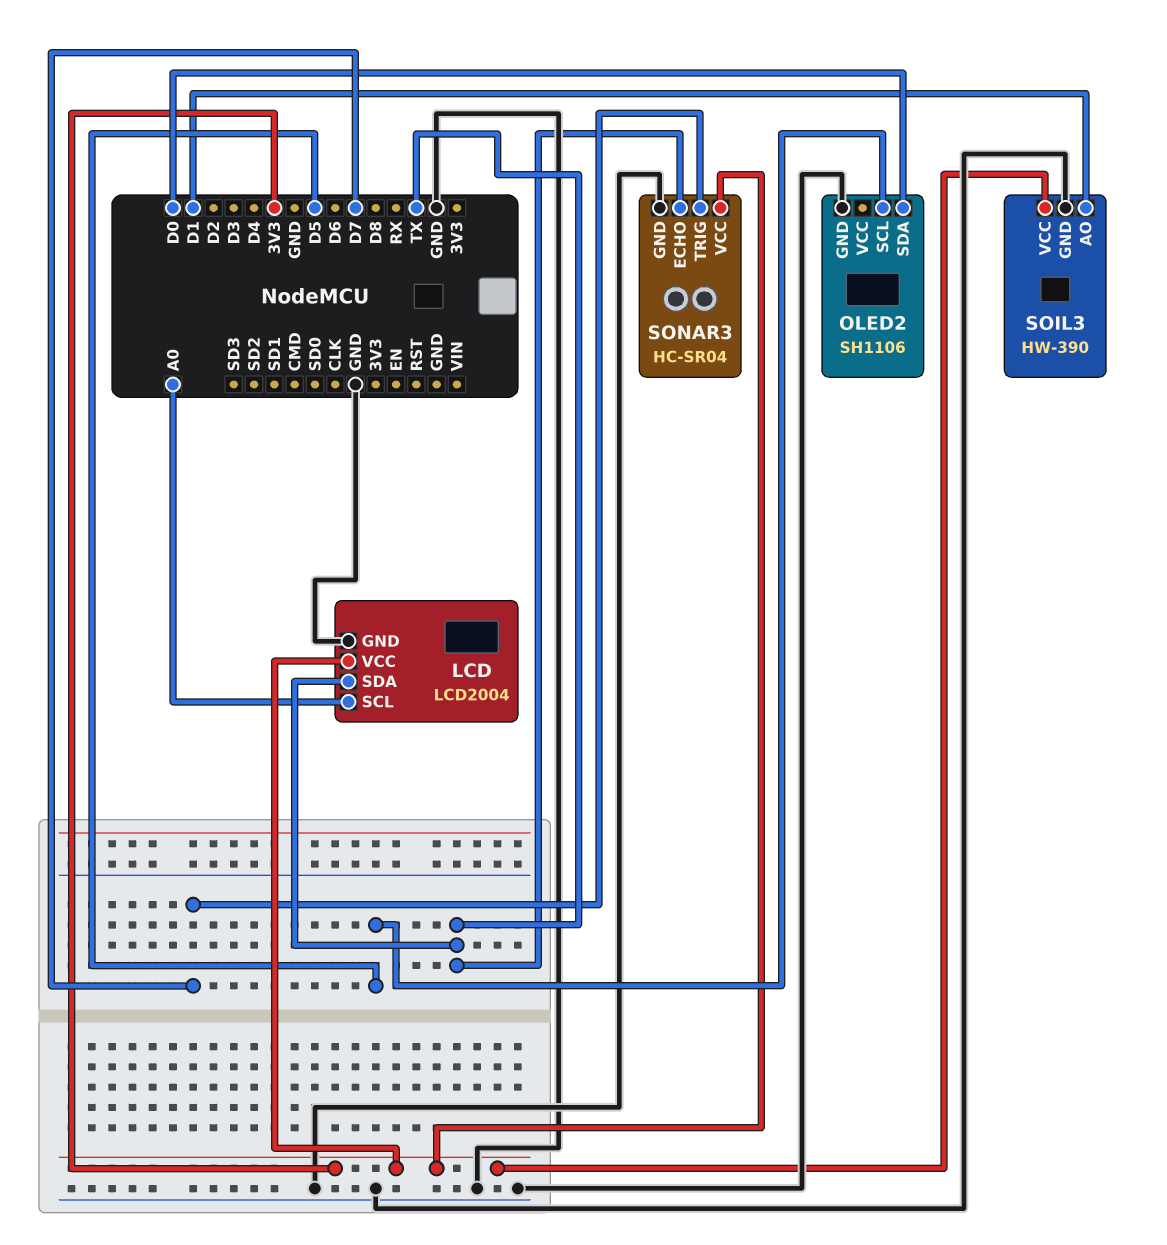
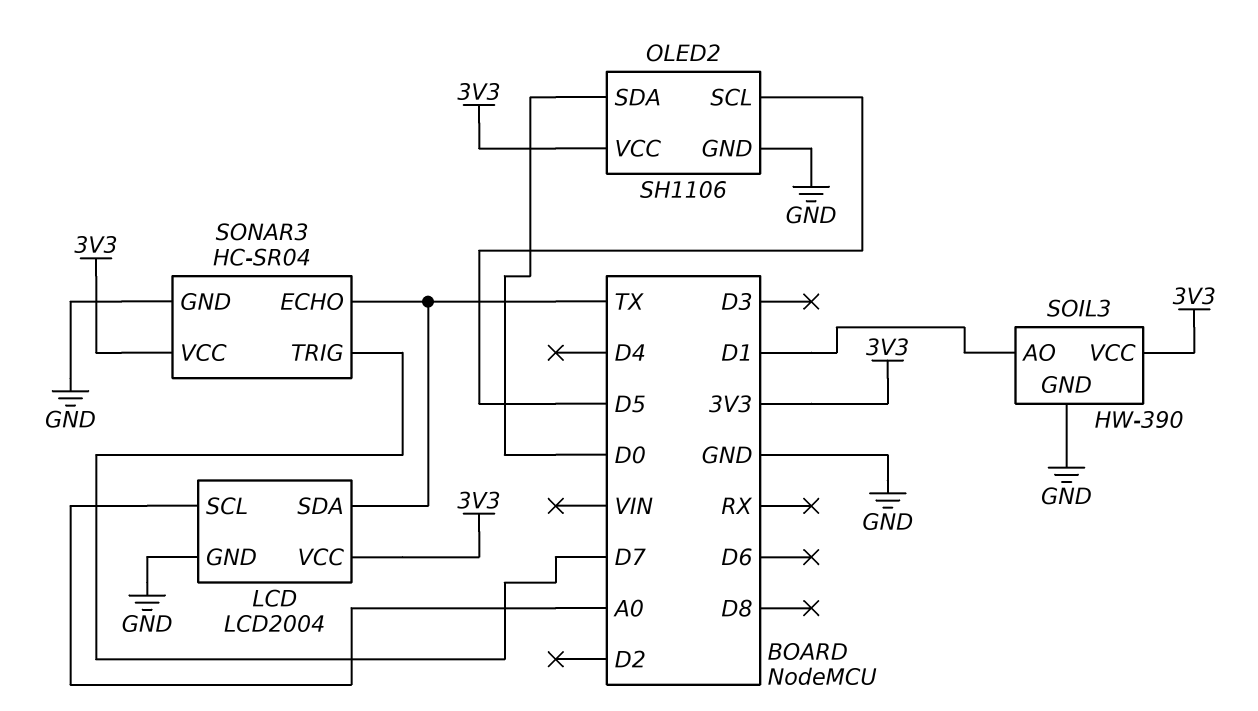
OLED2 pin VCC: none -> 3V3

